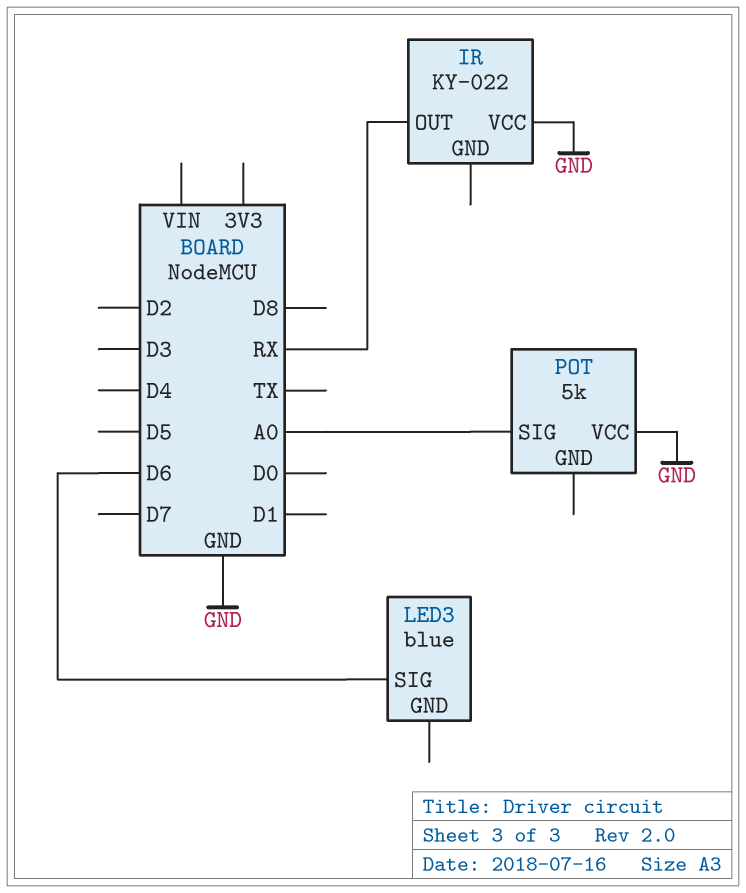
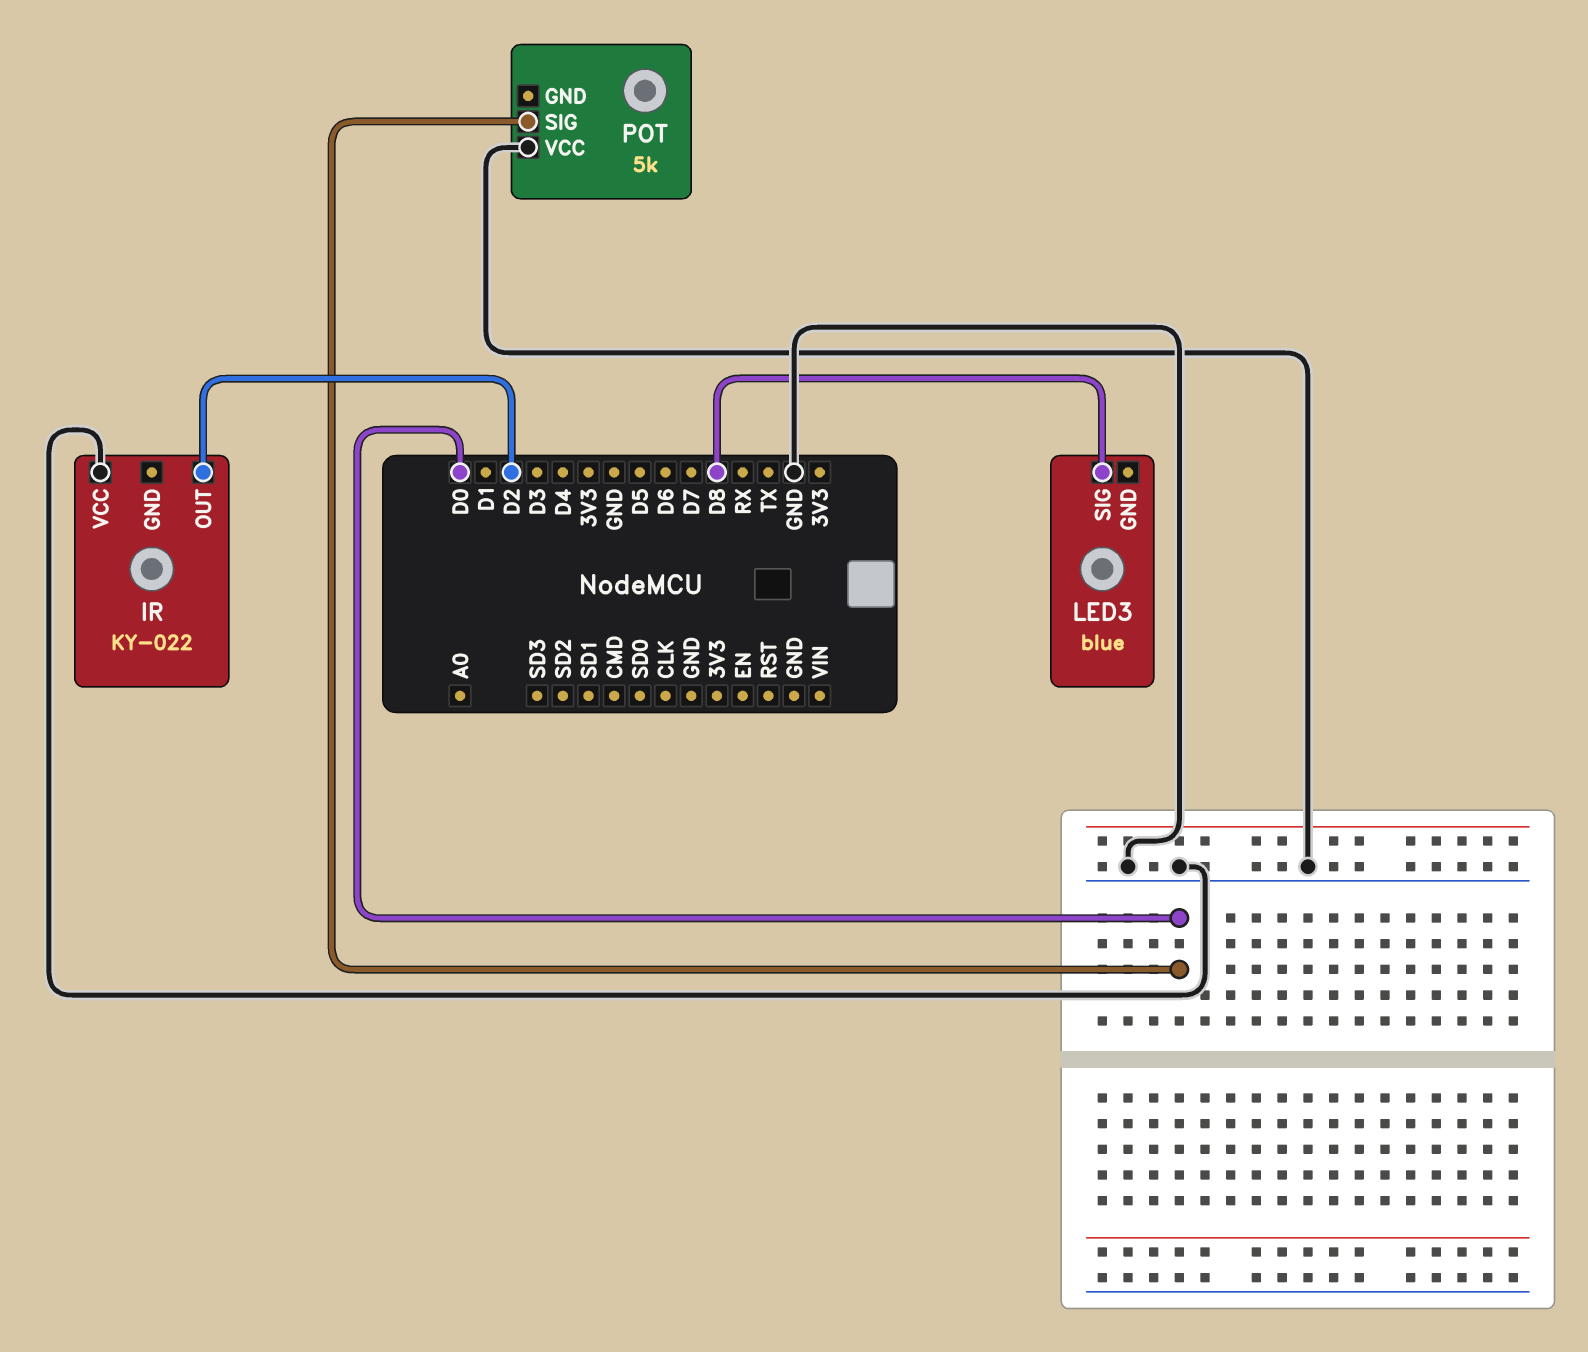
IR pin OUT: RX -> D2
LED3 pin SIG: D6 -> D8
POT pin SIG: A0 -> D0

